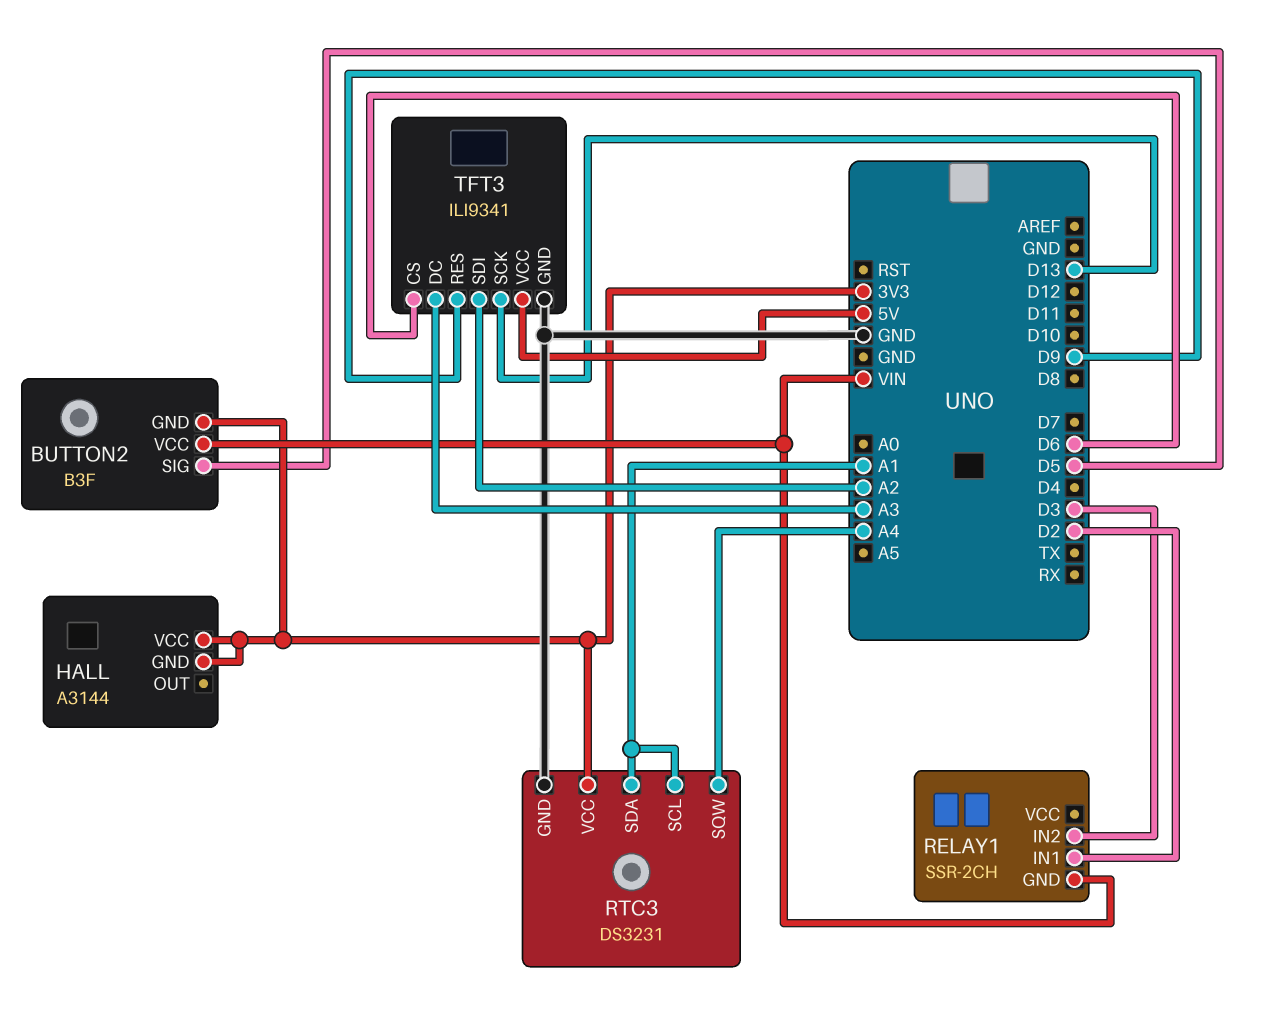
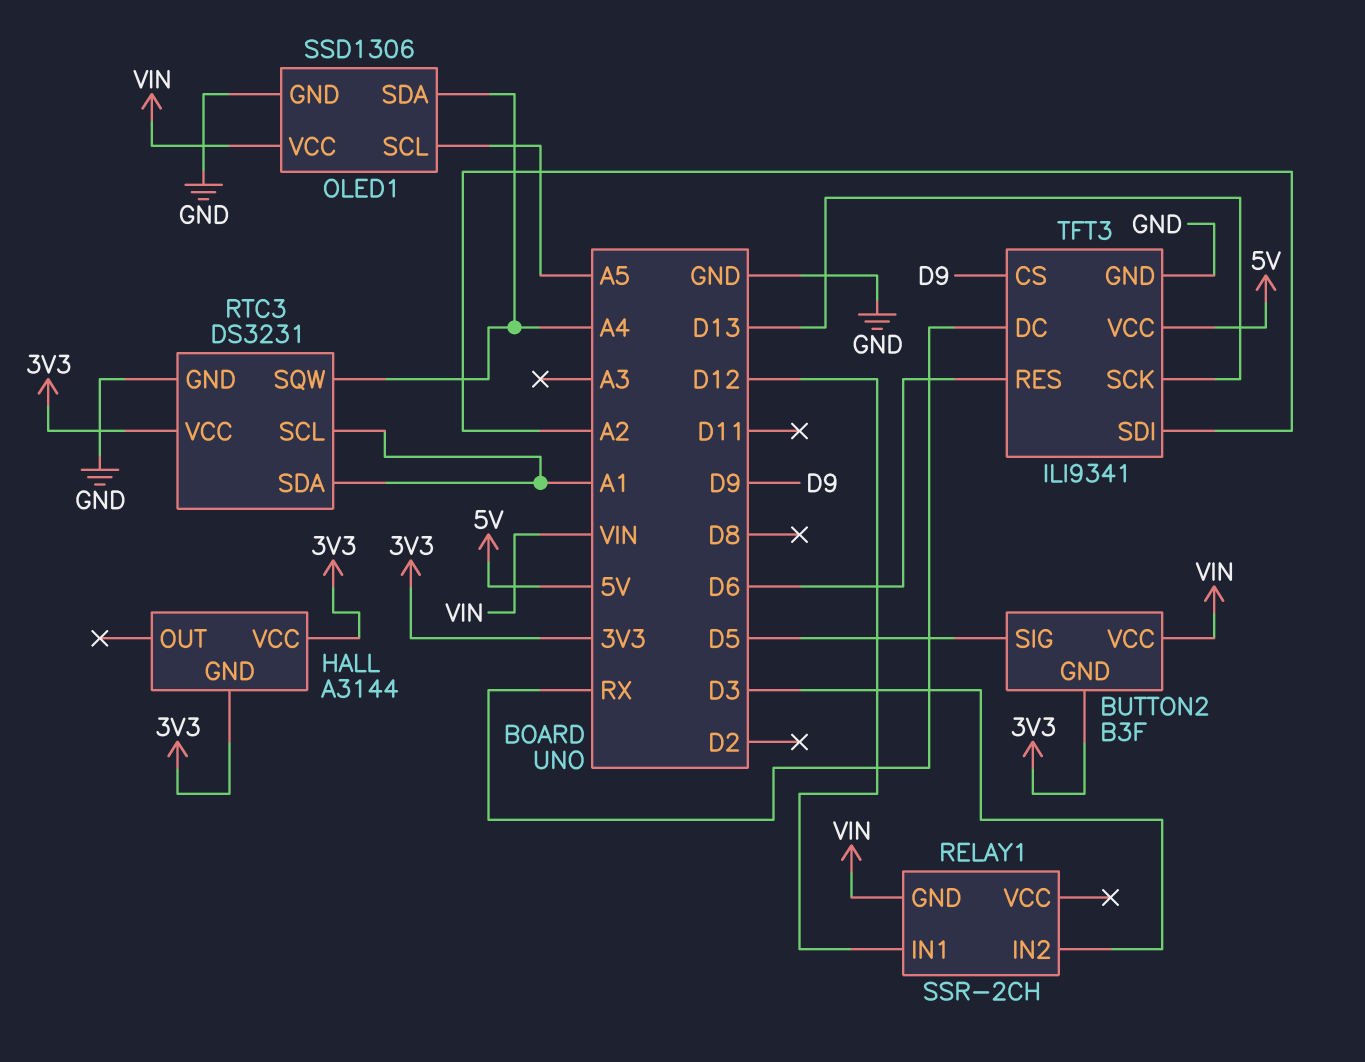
OLED1: none -> SSD1306
OLED1 pin GND: none -> GND
OLED1 pin SCL: none -> A5
OLED1 pin SDA: none -> A4
OLED1 pin VCC: none -> VIN
RELAY1 pin IN1: D2 -> D12
TFT3 pin CS: D6 -> D9
TFT3 pin DC: A3 -> RX
TFT3 pin RES: D9 -> D6

